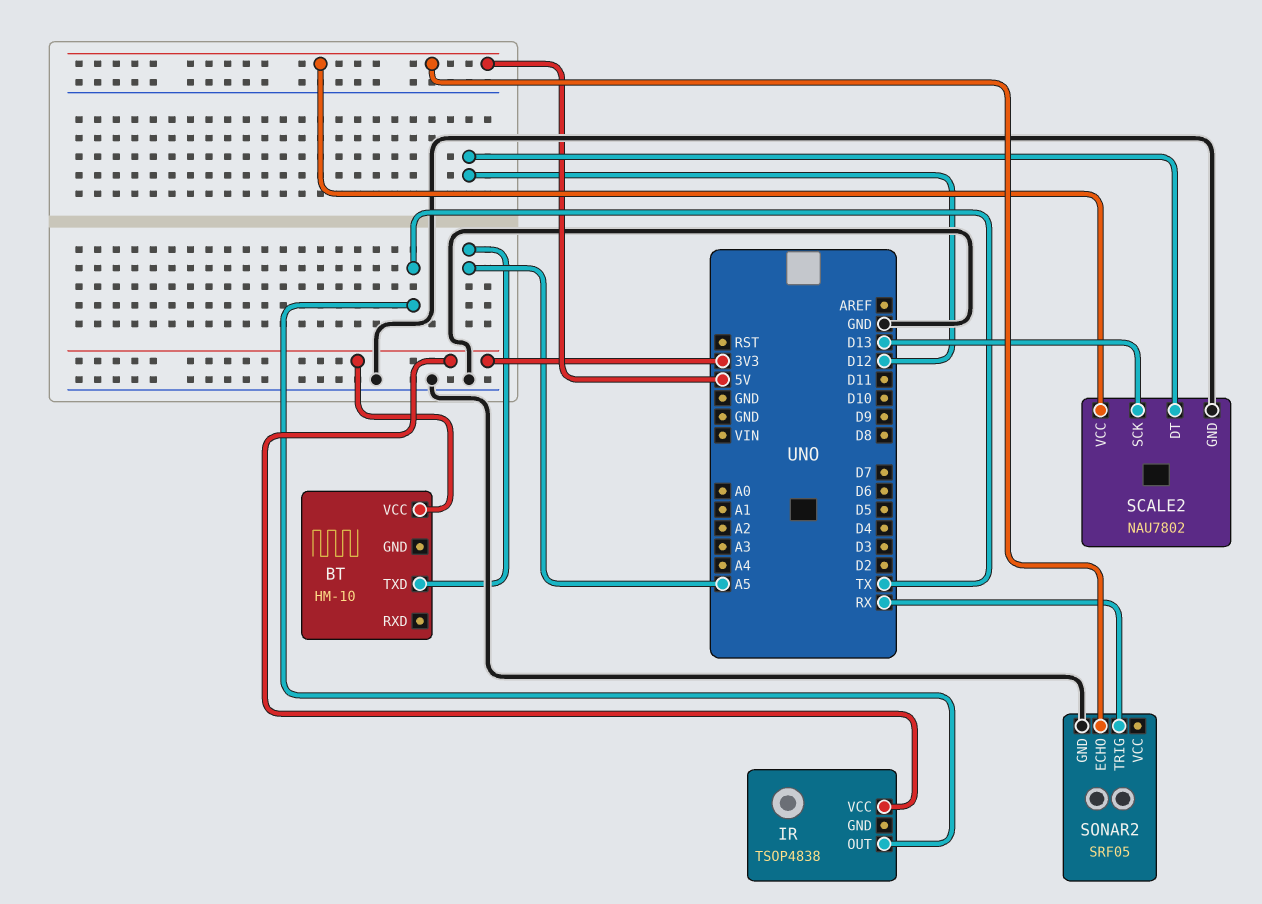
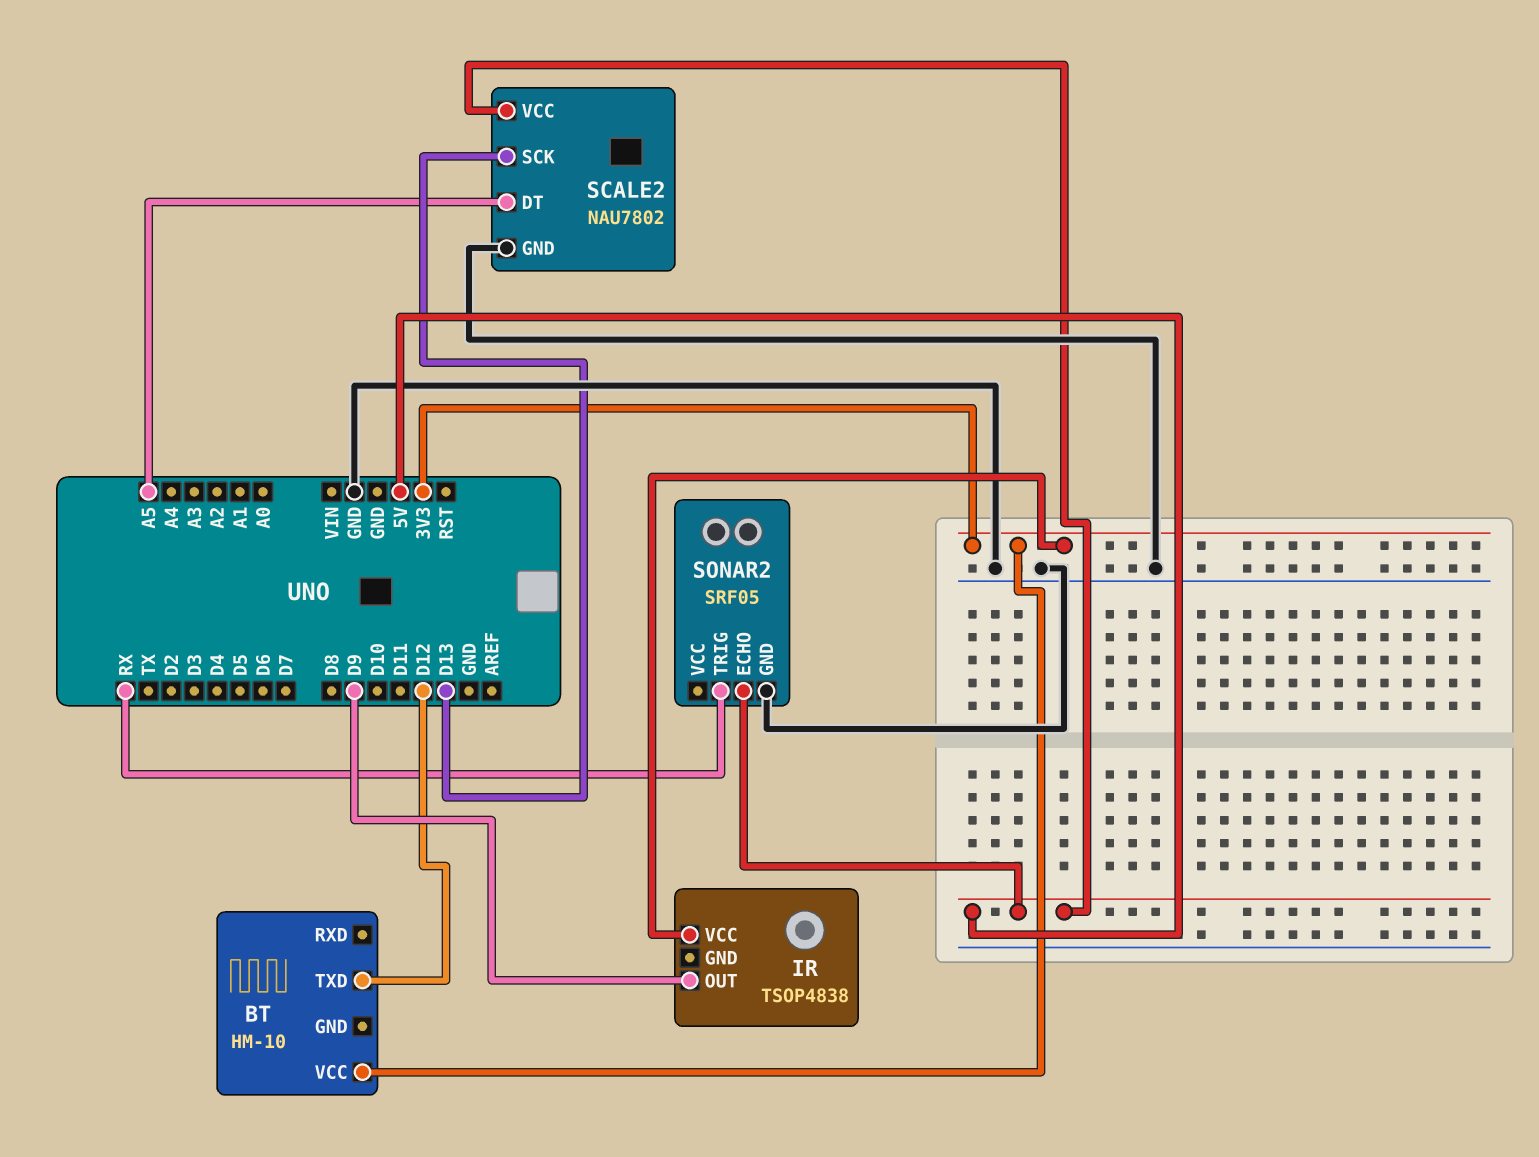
BT pin TXD: A5 -> D12
IR pin OUT: TX -> D9
SCALE2 pin DT: D12 -> A5

